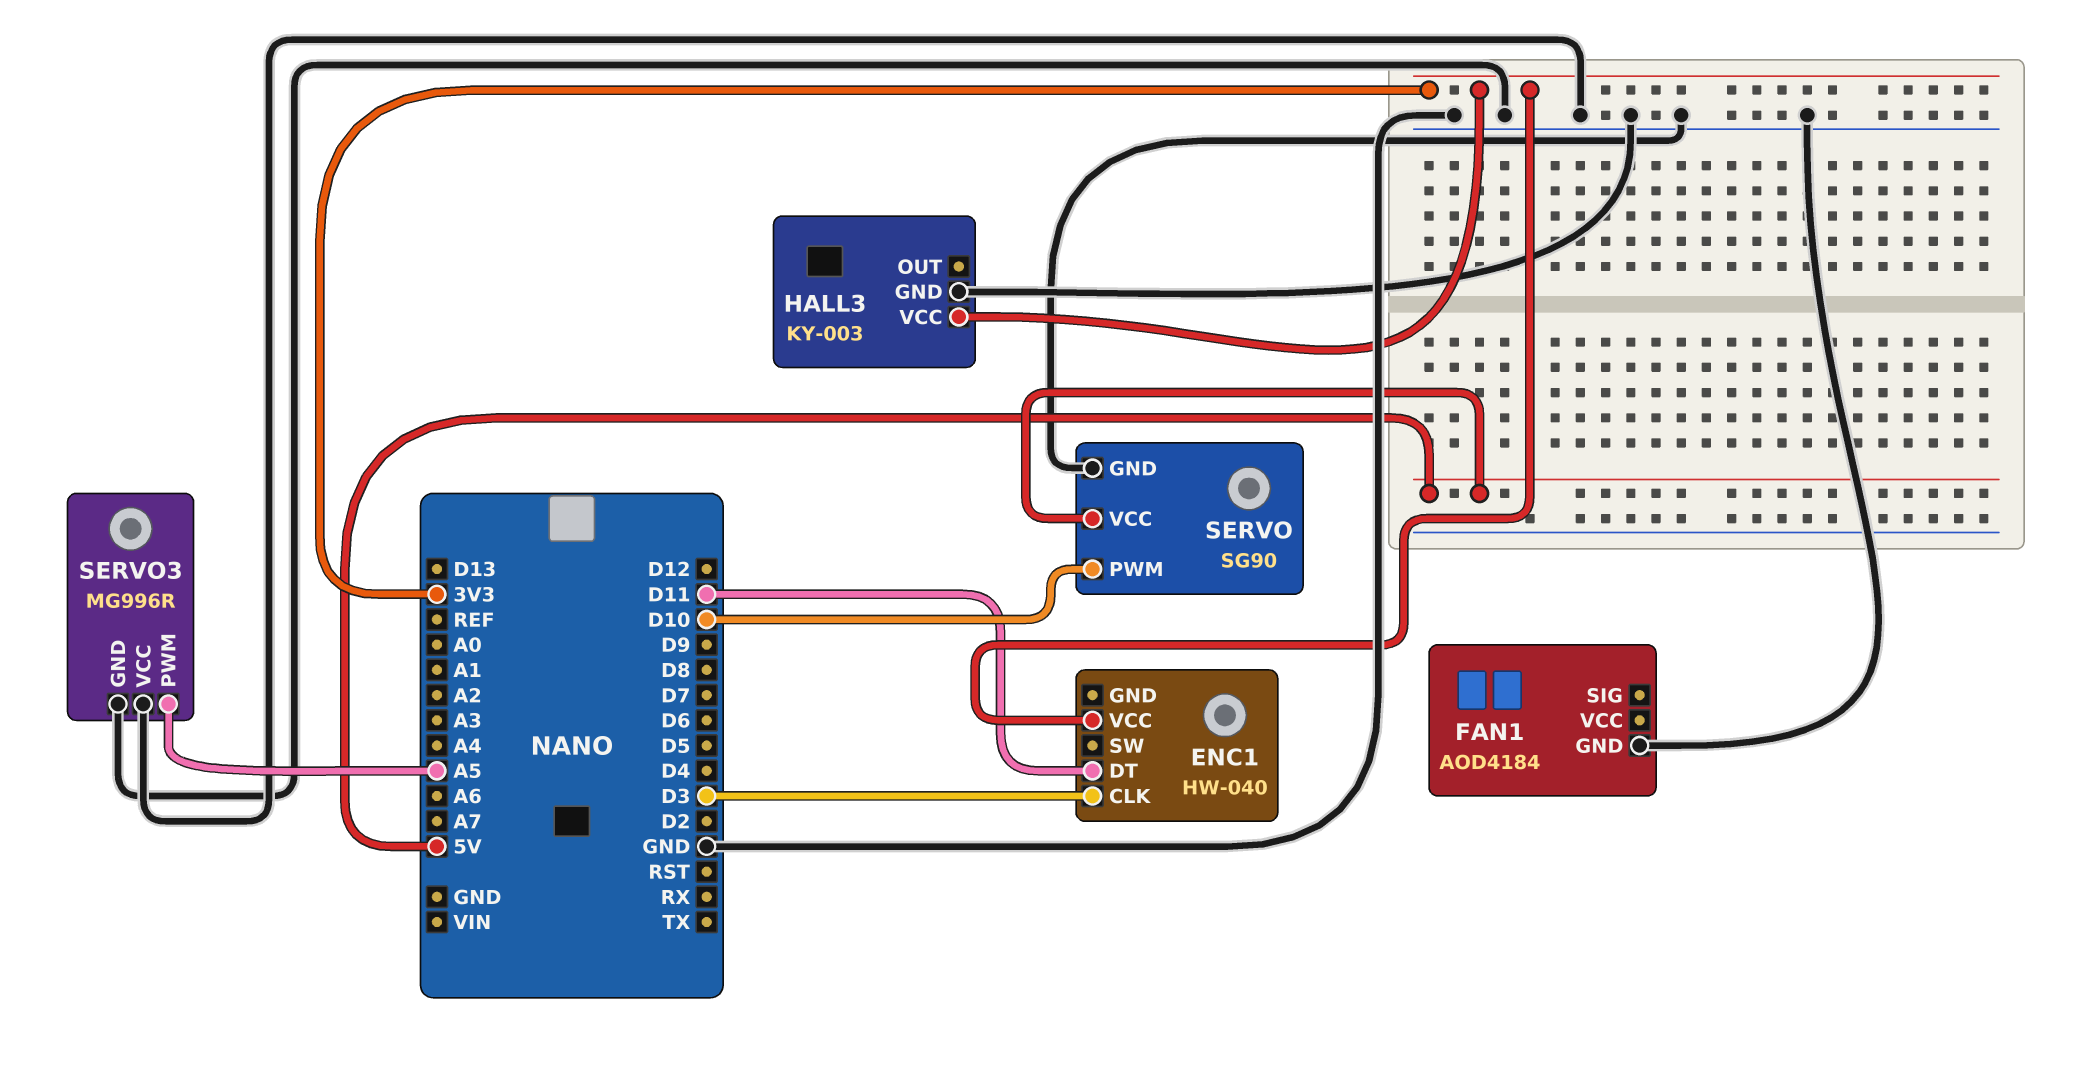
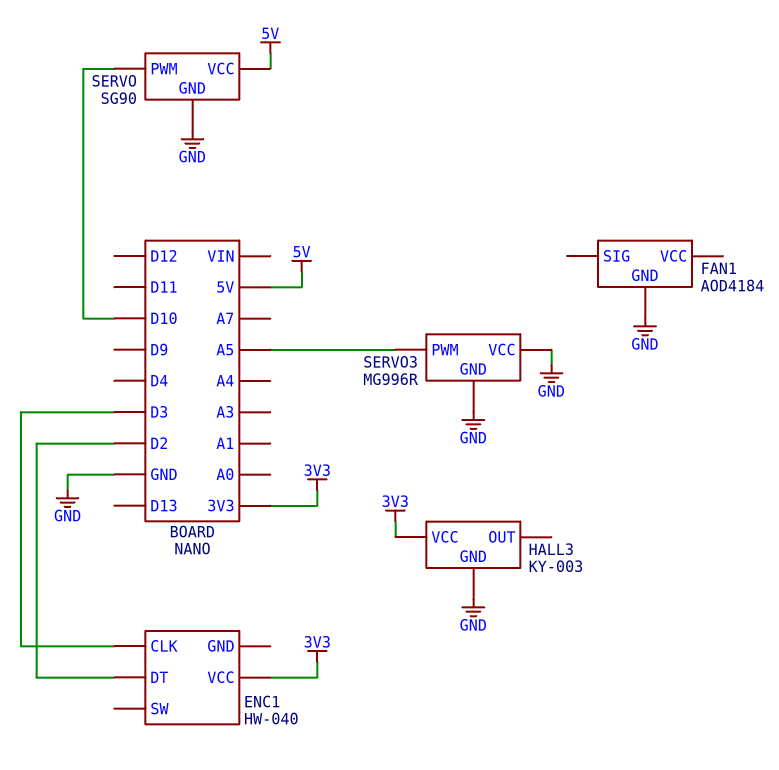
ENC1 pin DT: D11 -> D2

